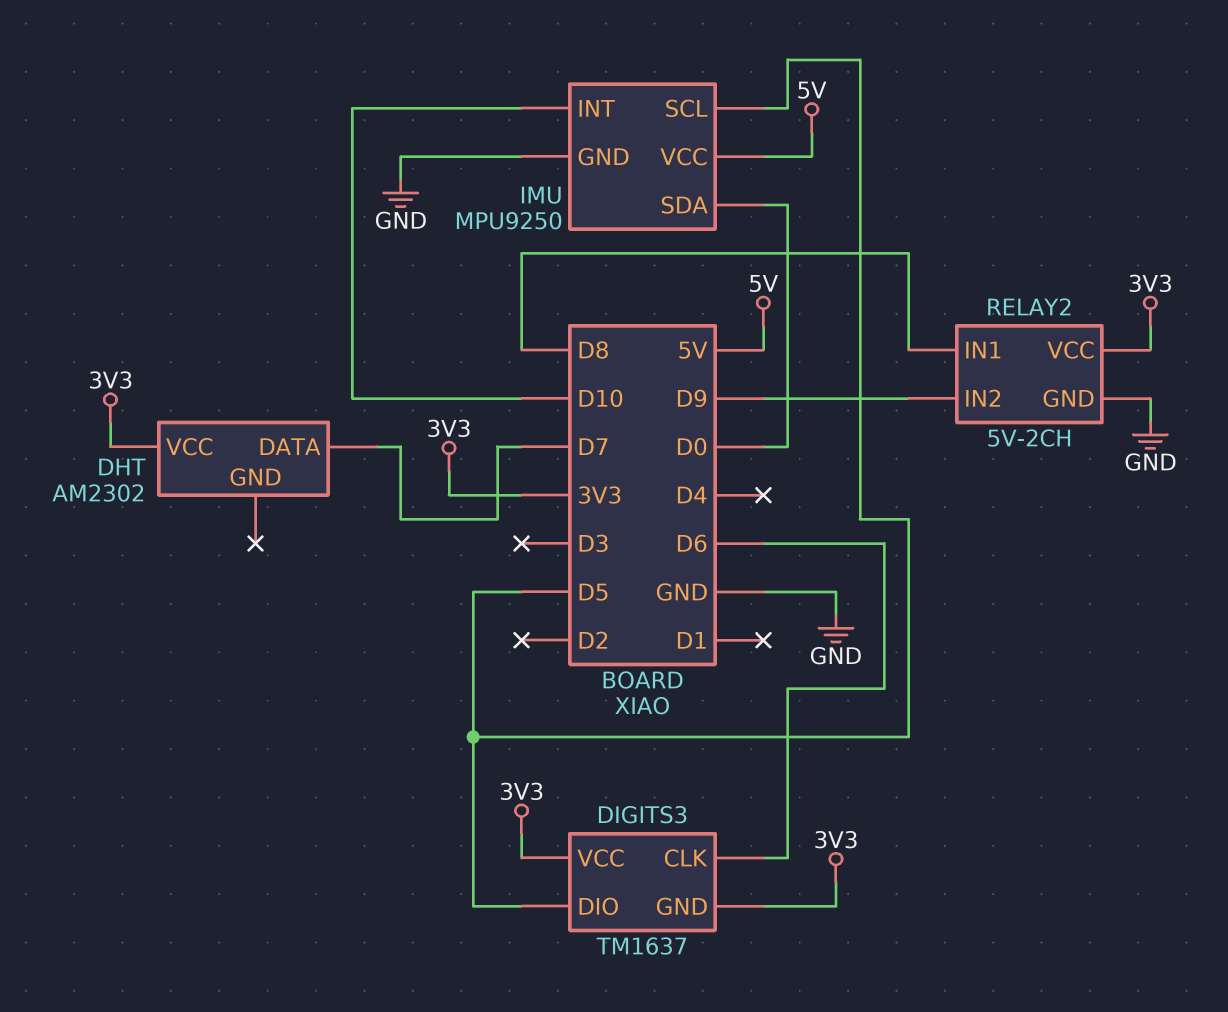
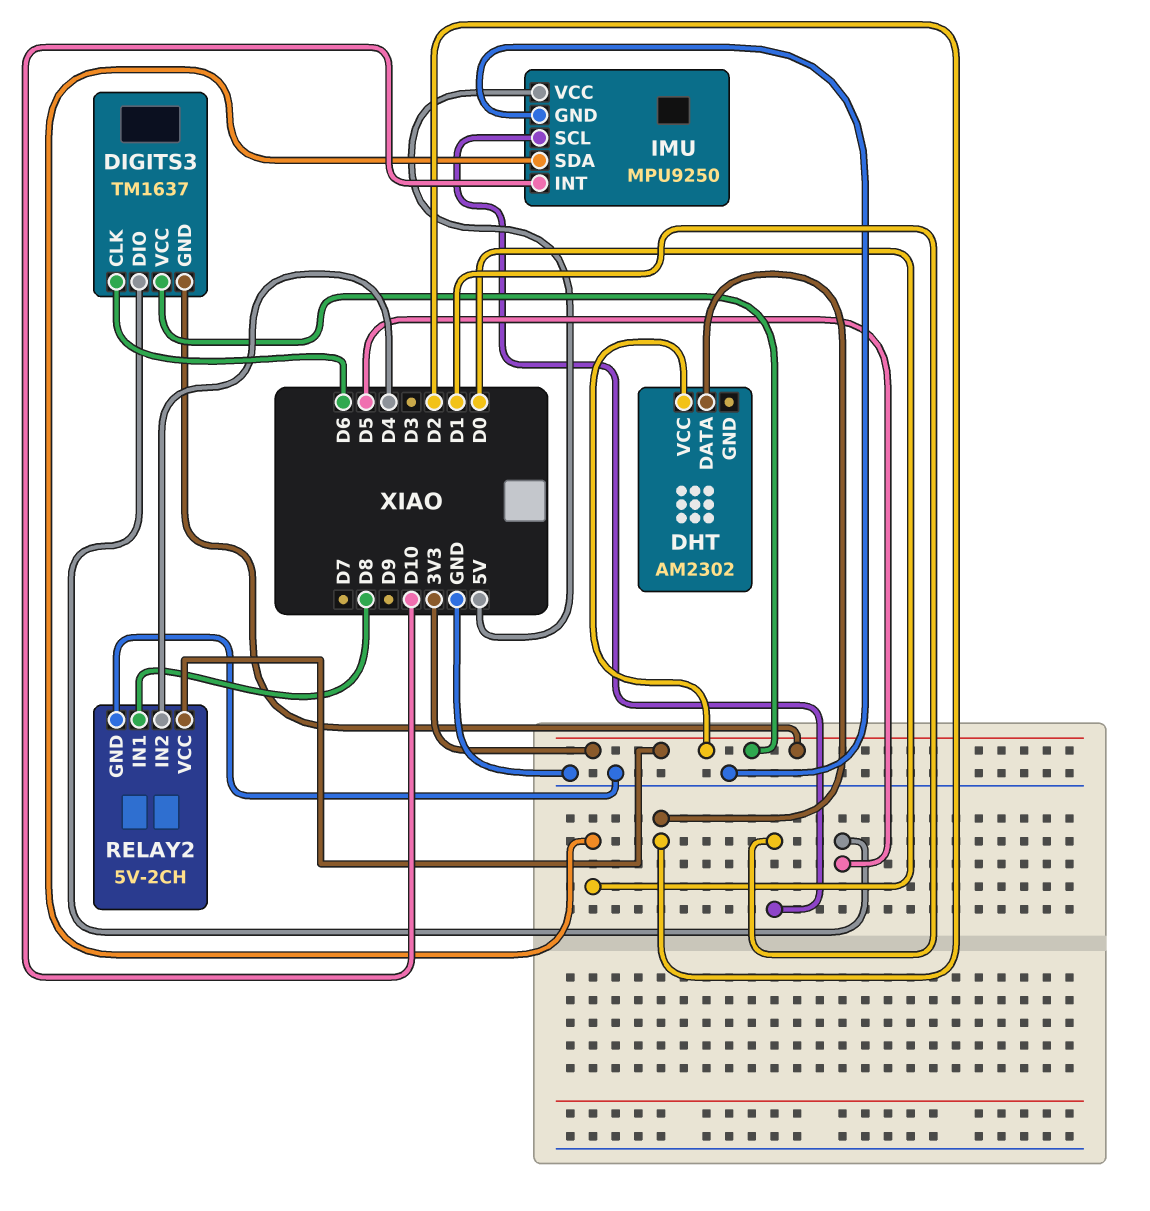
DHT pin DATA: D7 -> D2
IMU pin SCL: D5 -> D1
RELAY2 pin IN2: D9 -> D4

